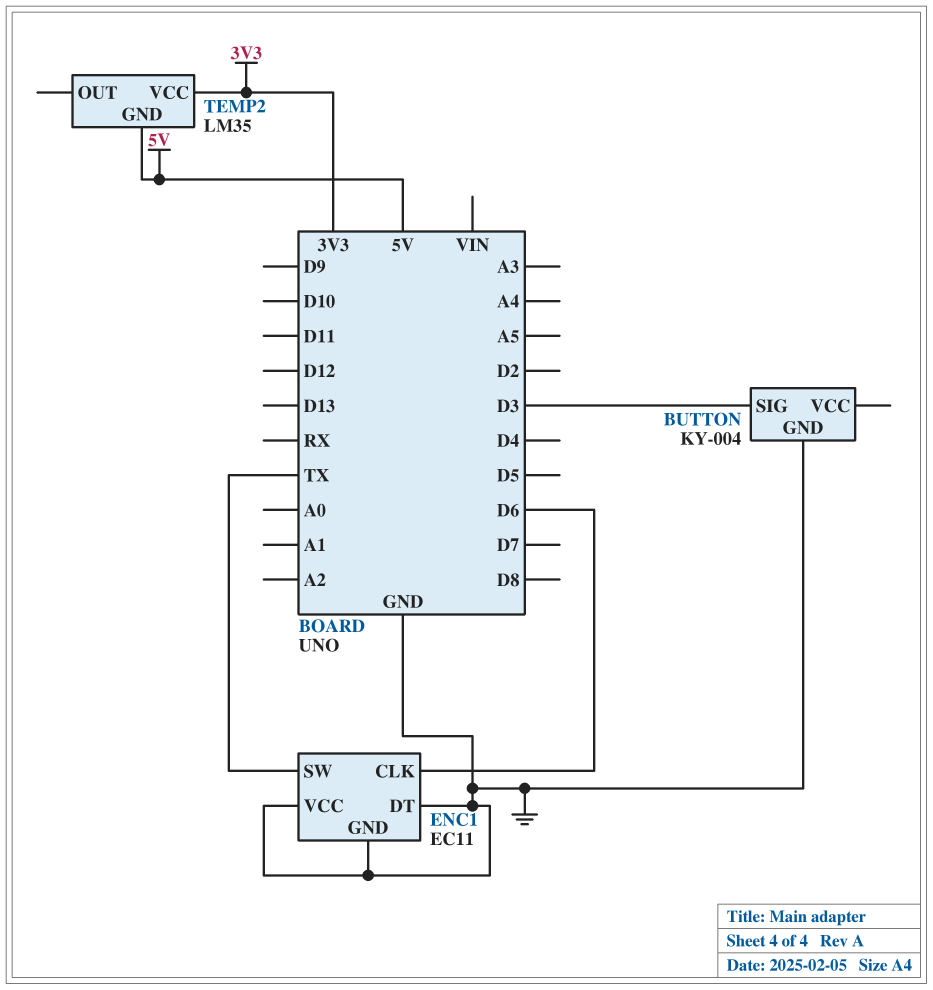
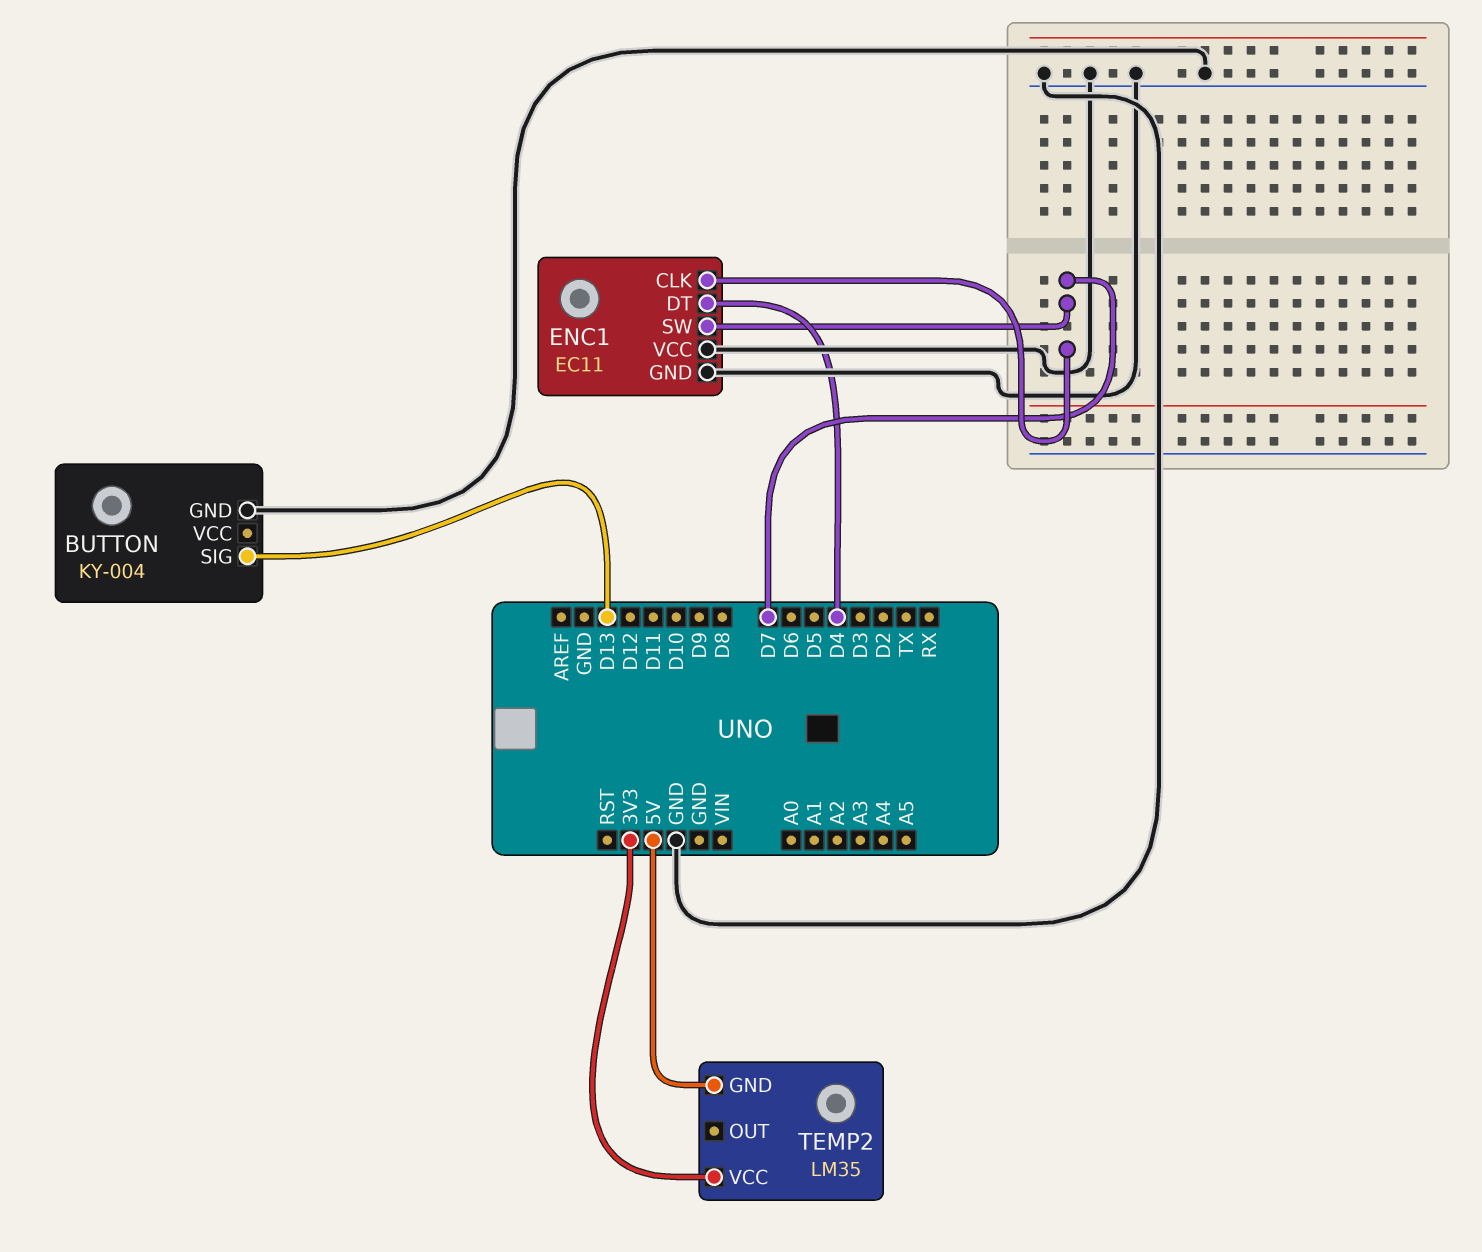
BUTTON pin SIG: D3 -> D13
ENC1 pin CLK: D6 -> D7
ENC1 pin DT: GND -> D4
ENC1 pin SW: TX -> D7

